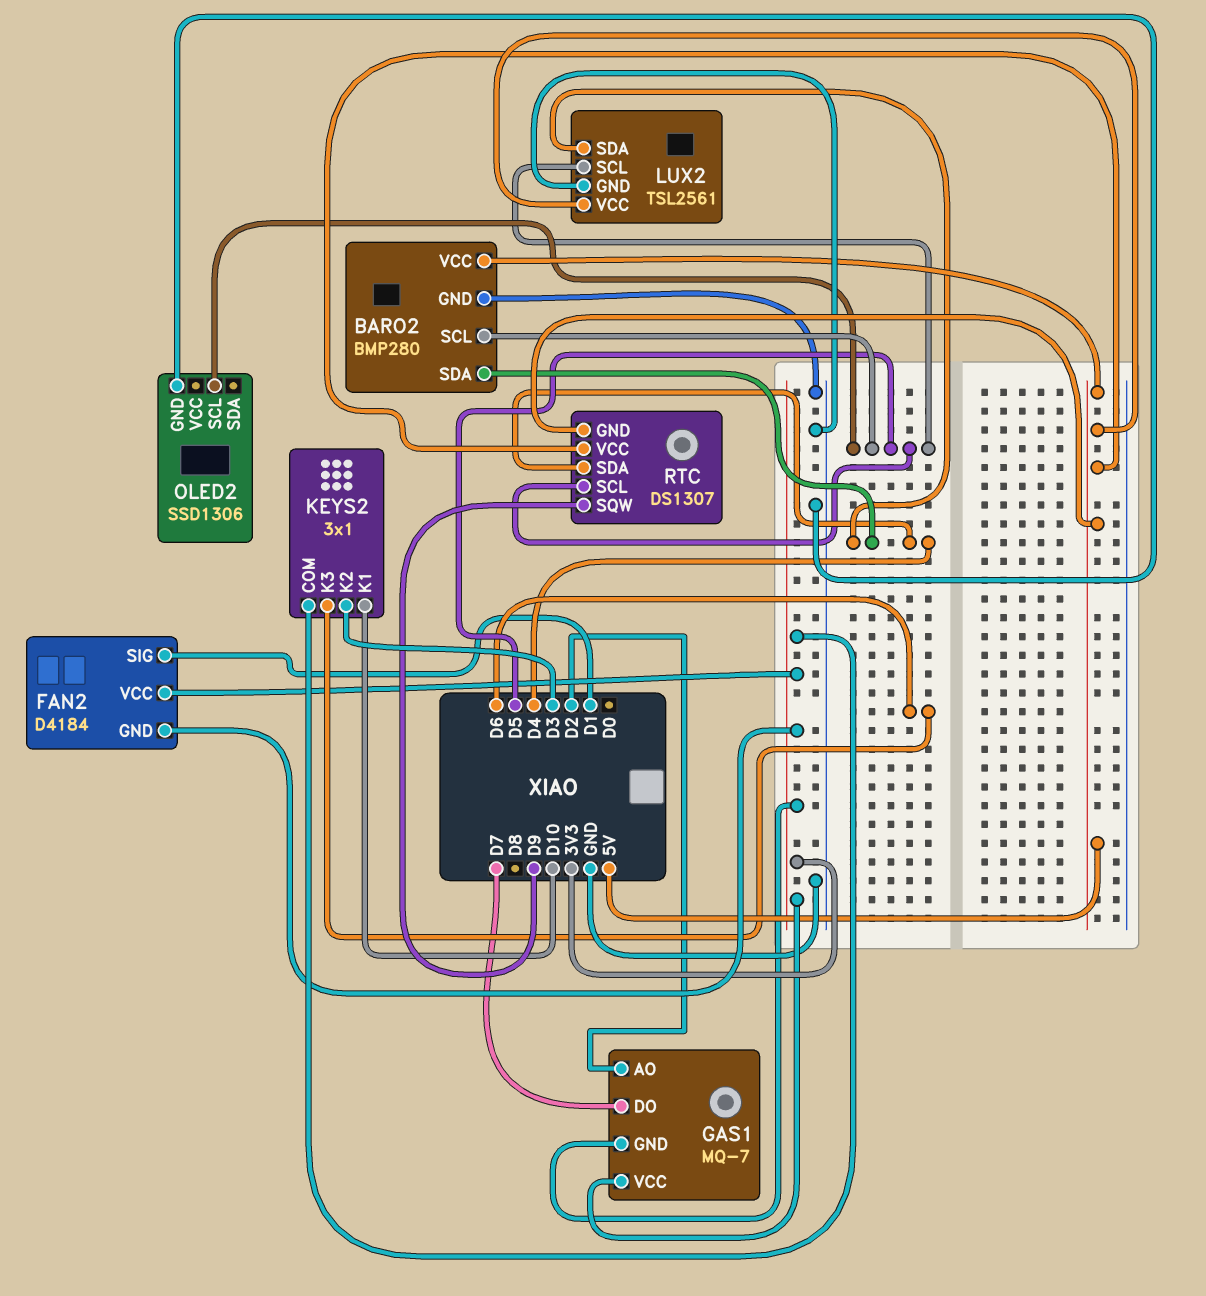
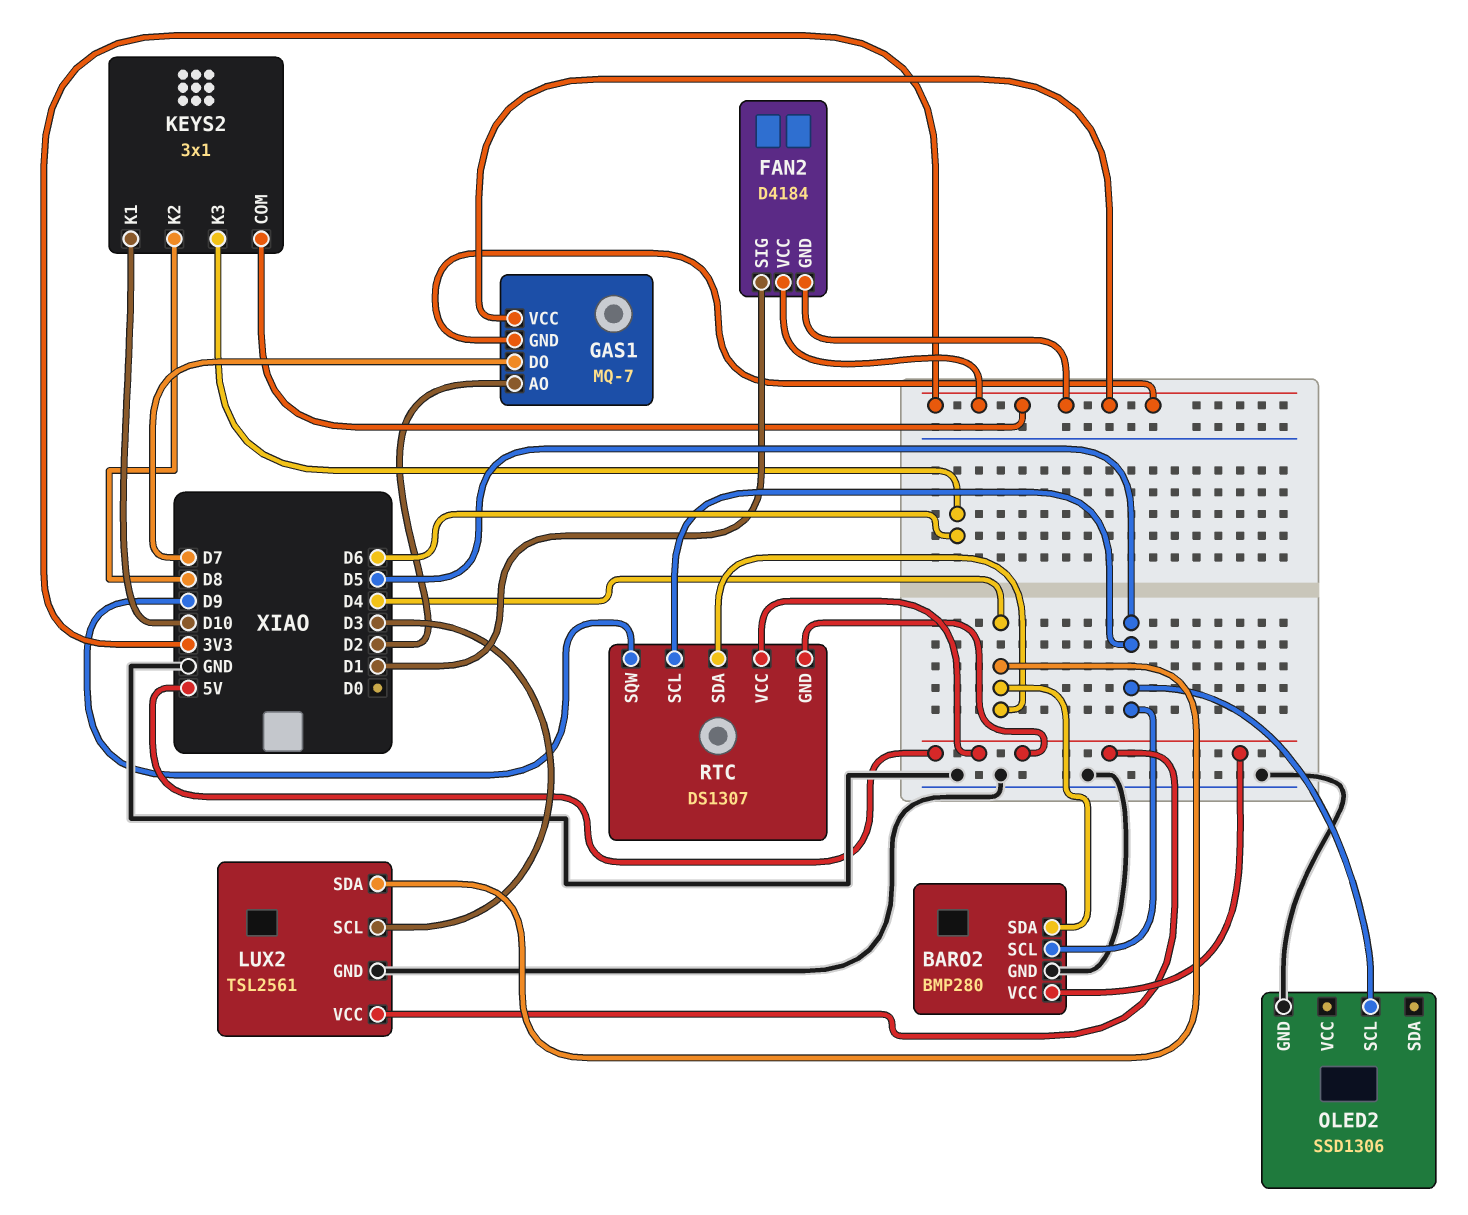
KEYS2 pin K2: D3 -> D8
LUX2 pin SCL: D5 -> D3

